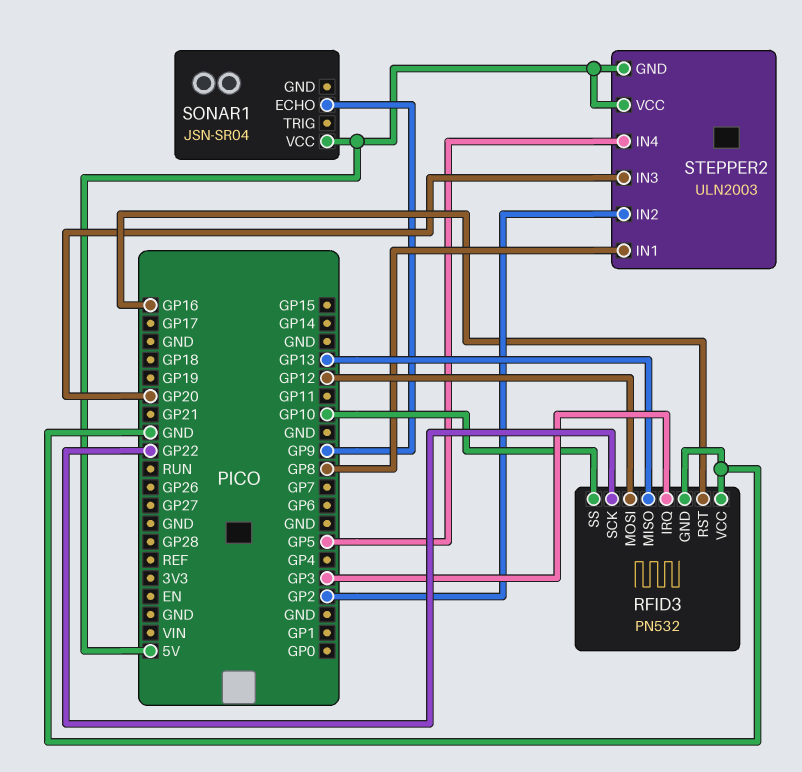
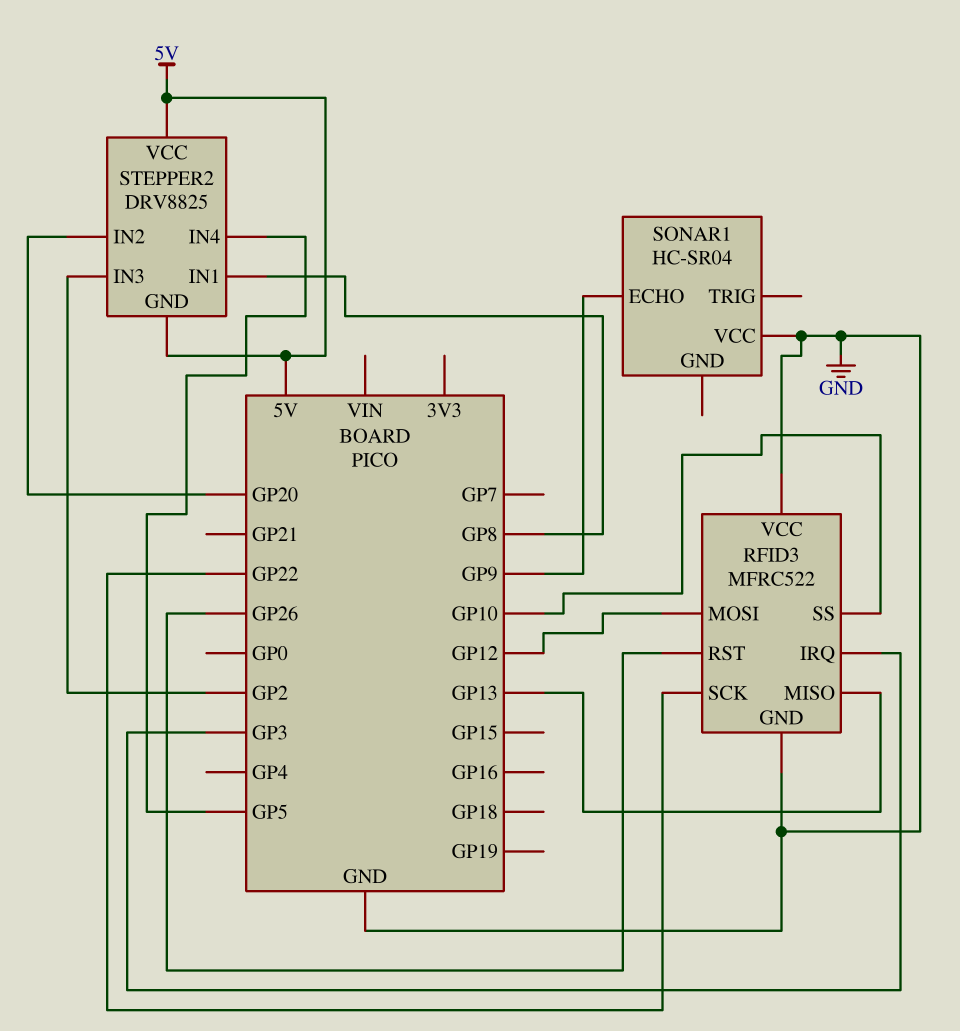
RFID3: PN532 -> MFRC522
RFID3 pin RST: GP16 -> GP26
SONAR1: JSN-SR04 -> HC-SR04
SONAR1 pin VCC: 5V -> GND
STEPPER2: ULN2003 -> DRV8825
STEPPER2 pin IN2: GP2 -> GP20
STEPPER2 pin IN3: GP20 -> GP2

